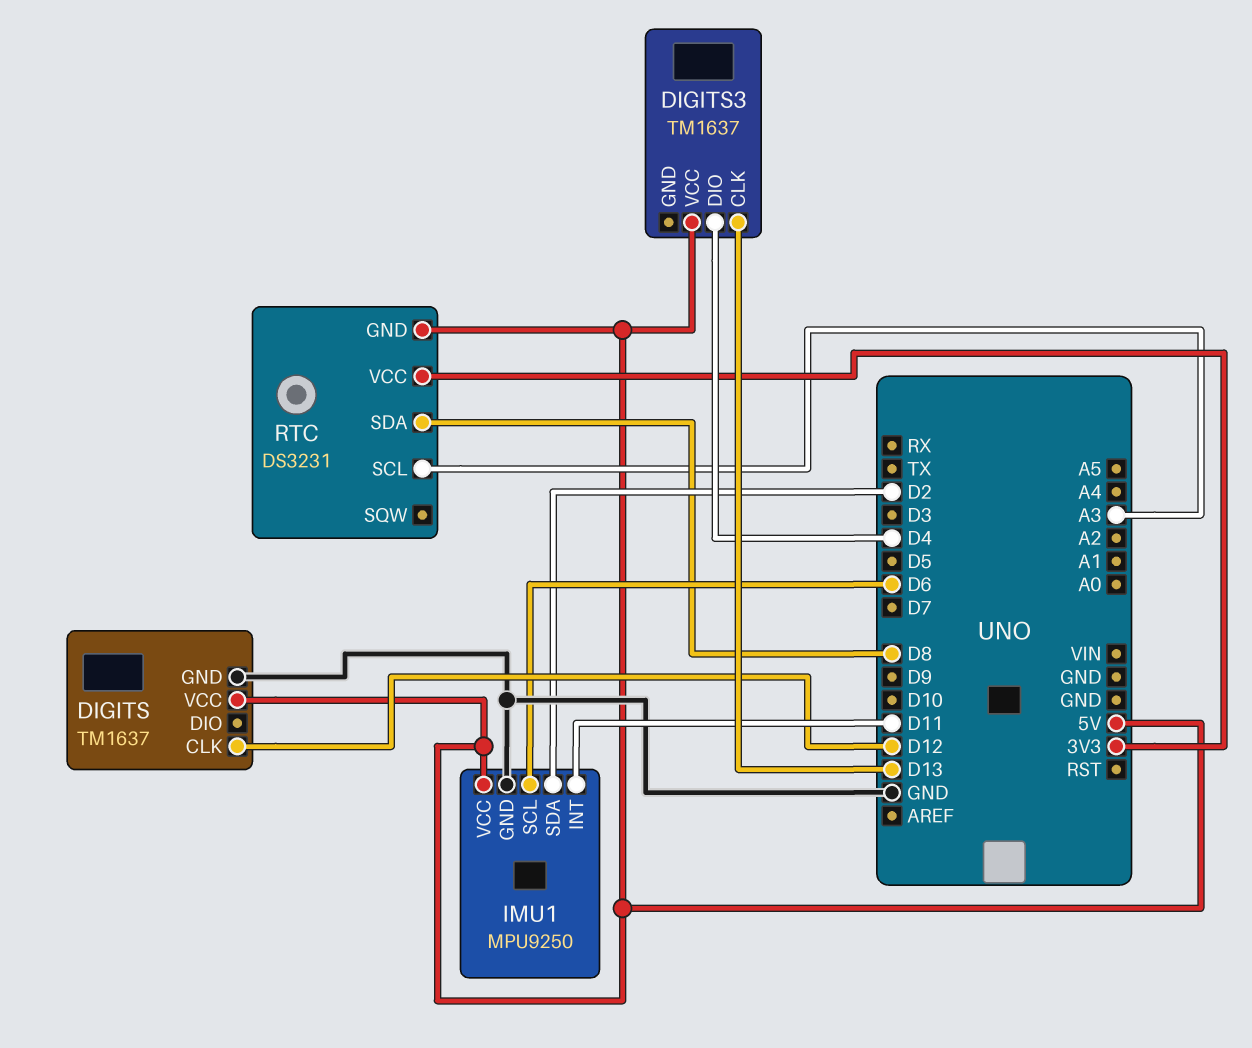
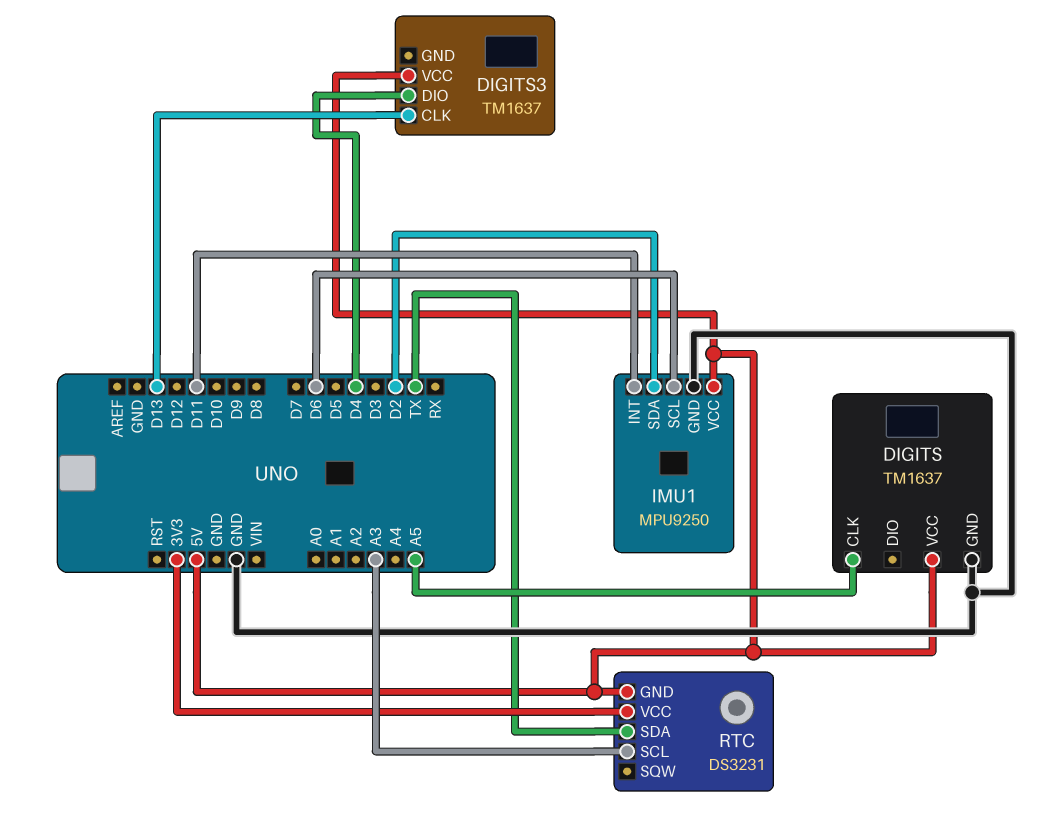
DIGITS pin CLK: D12 -> A5
RTC pin SDA: D8 -> TX

